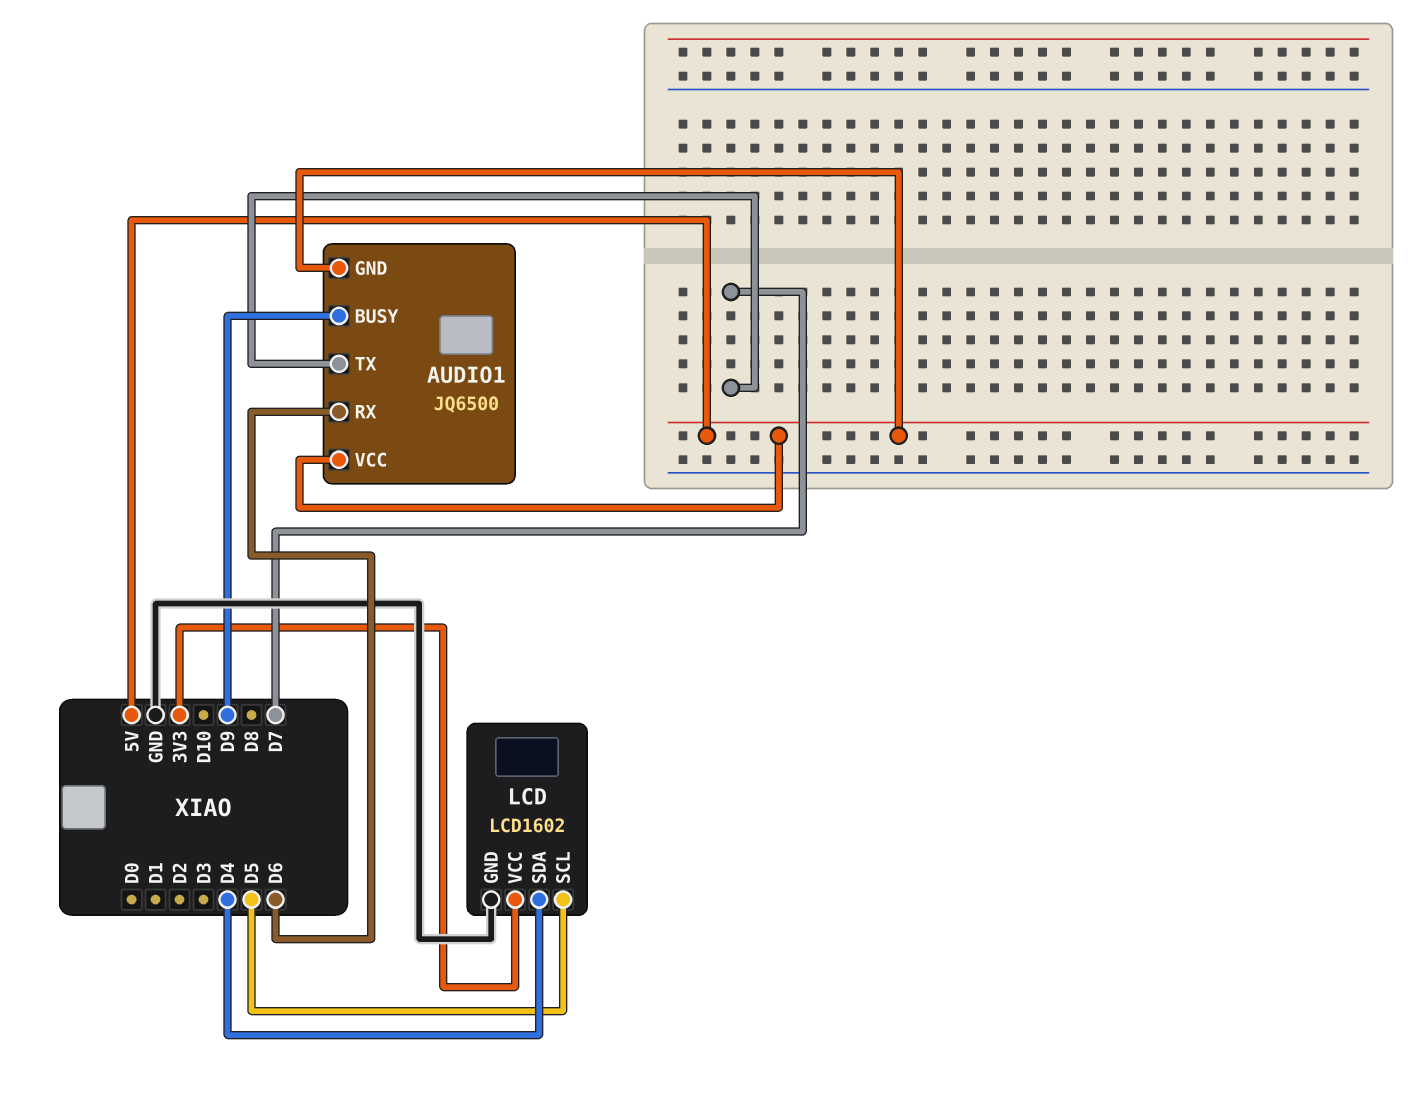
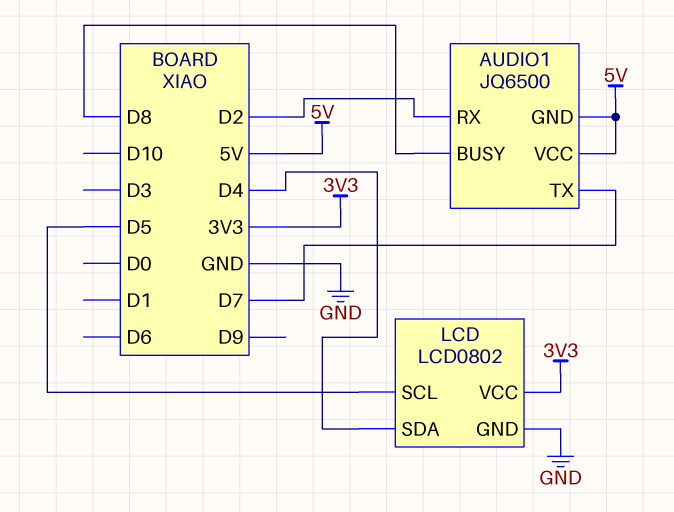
AUDIO1 pin BUSY: D9 -> D8
AUDIO1 pin RX: D6 -> D2
LCD: LCD1602 -> LCD0802

